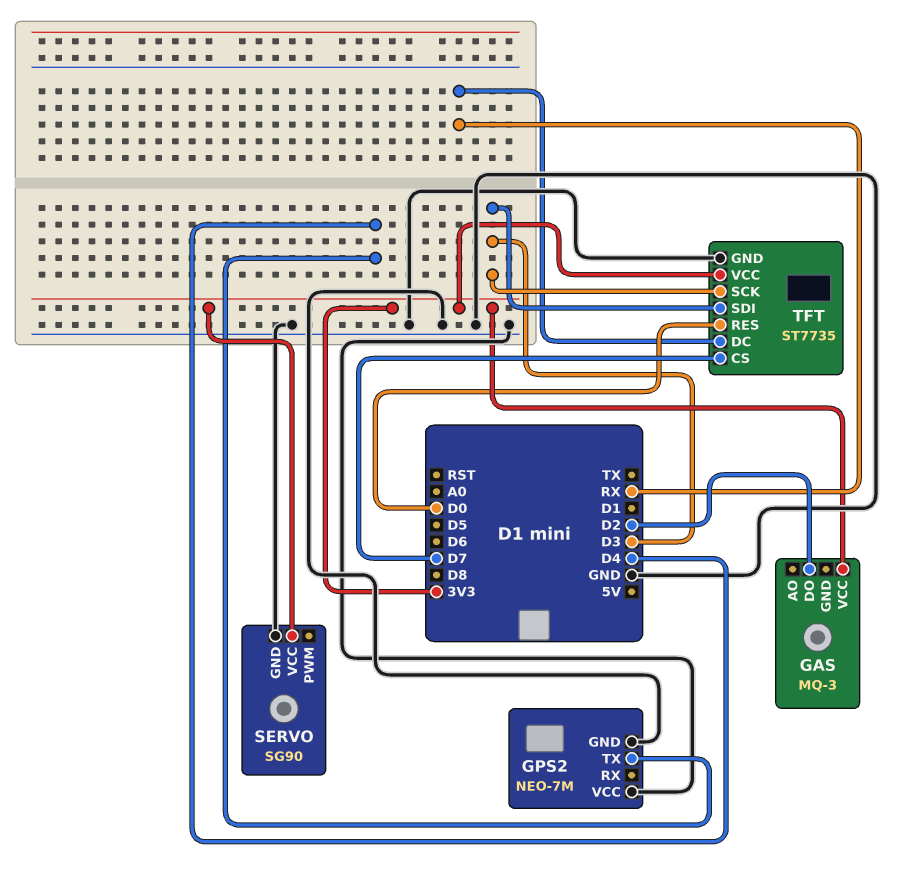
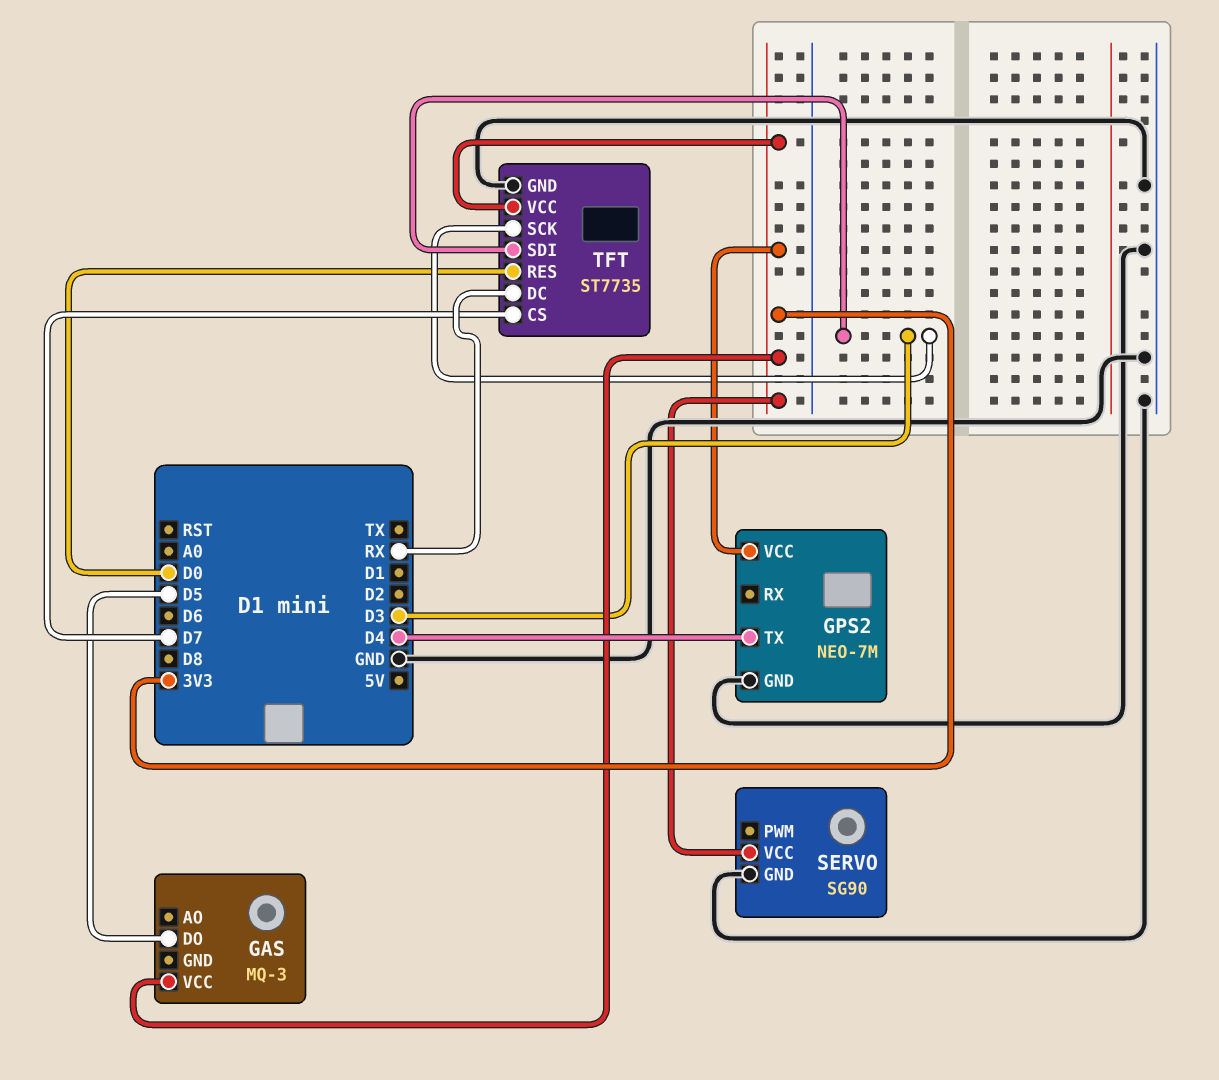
GAS pin DO: D2 -> D5
GPS2 pin VCC: GND -> 3V3

